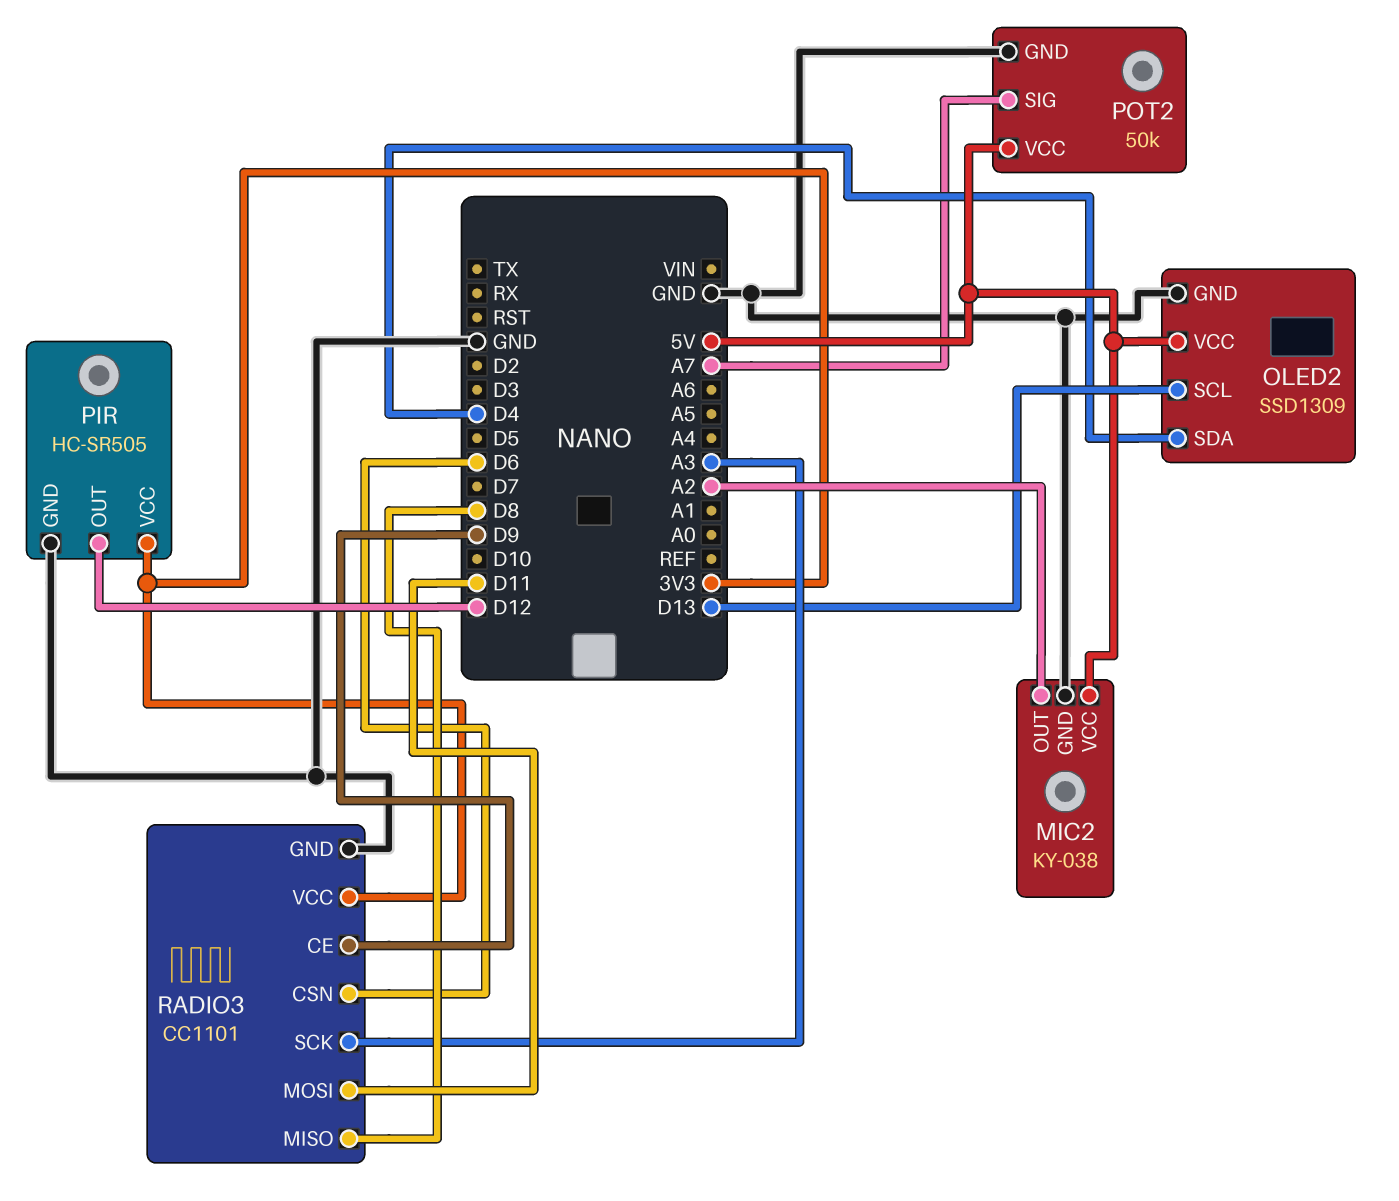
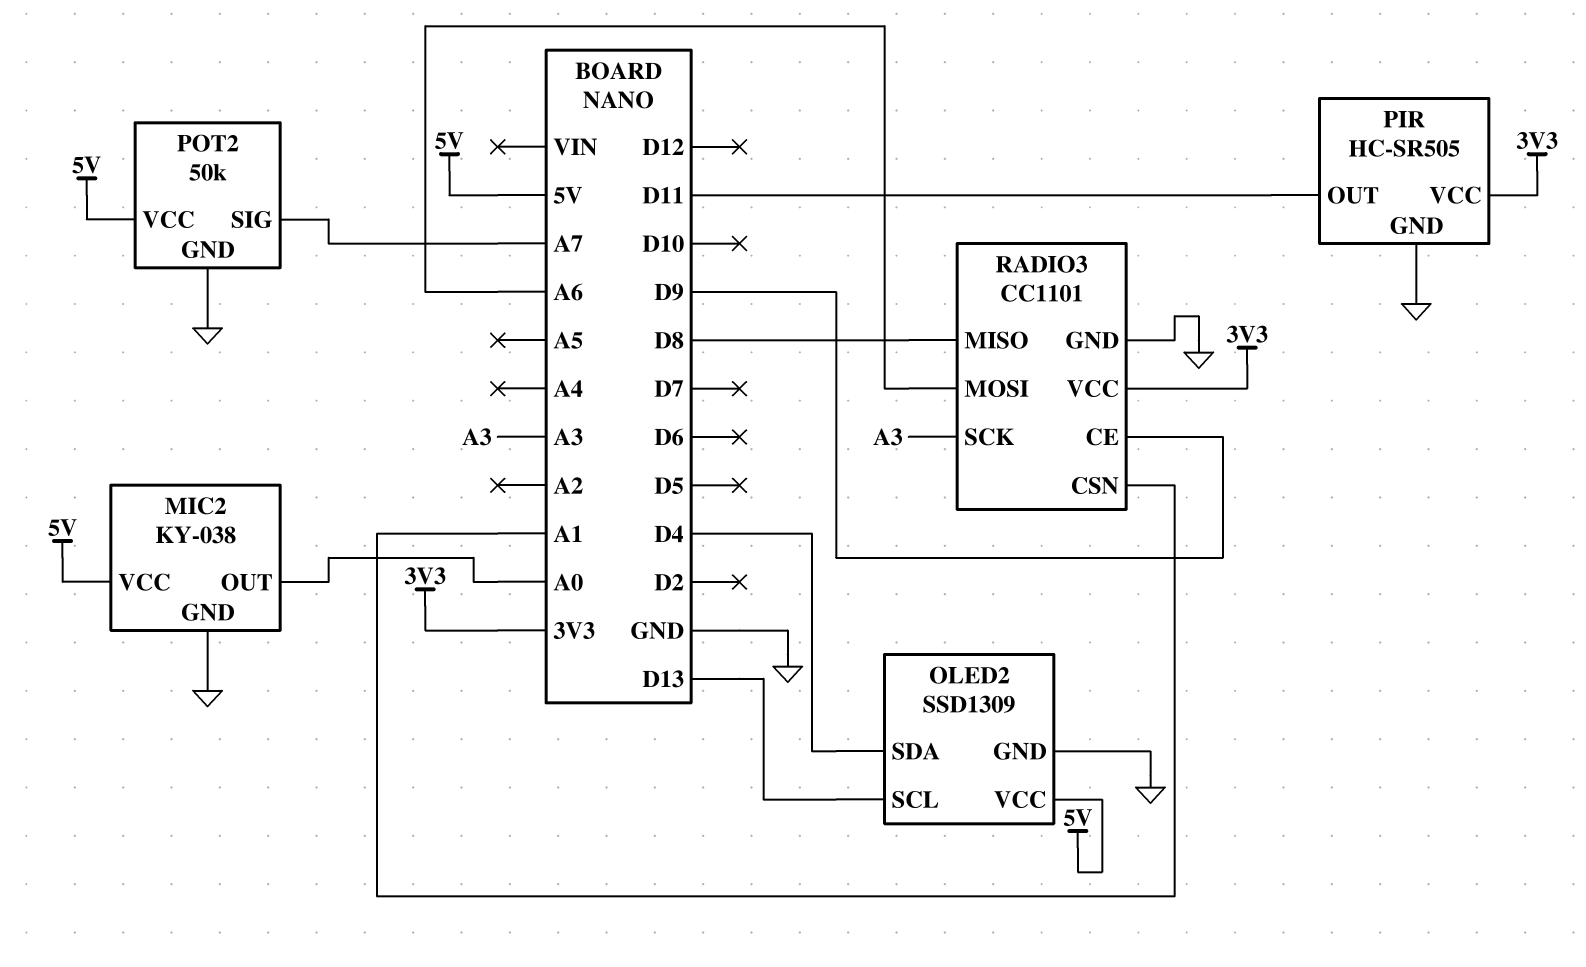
MIC2 pin OUT: A2 -> A0
PIR pin OUT: D12 -> D11
RADIO3 pin CSN: D6 -> A1
RADIO3 pin MOSI: D11 -> A6

